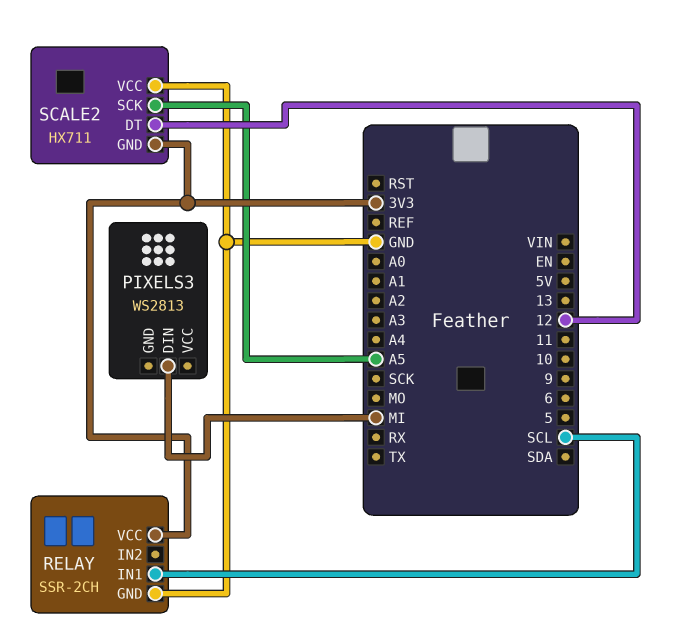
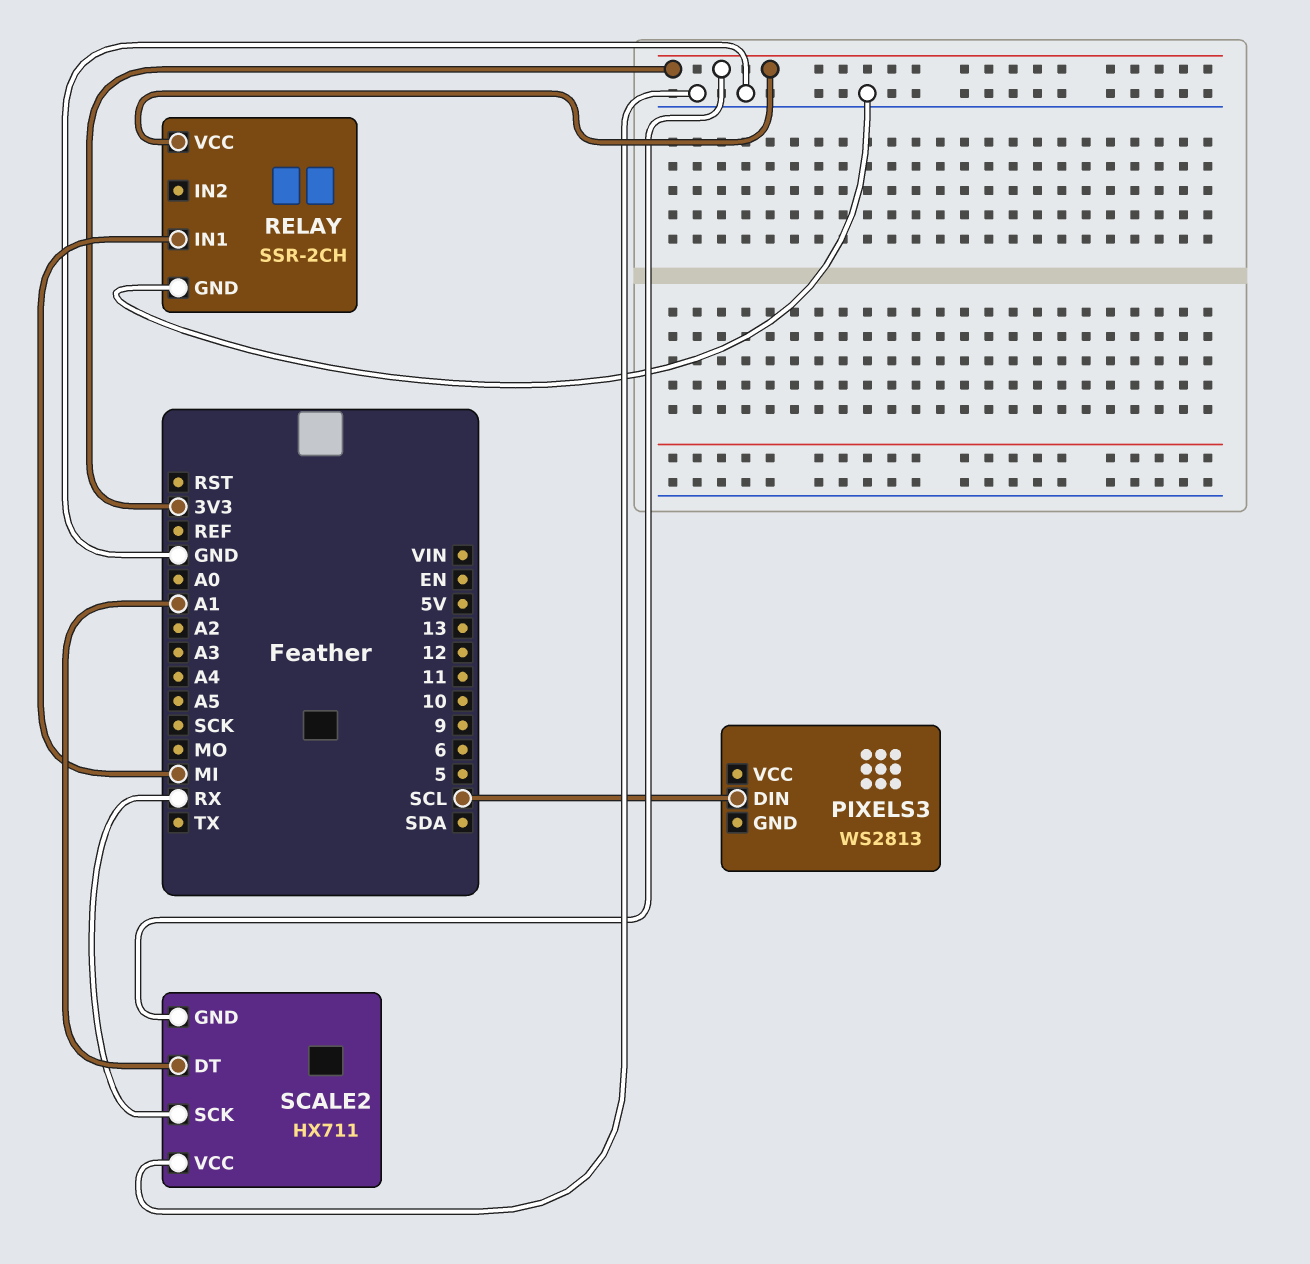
PIXELS3 pin DIN: MI -> SCL
RELAY pin IN1: SCL -> MI
SCALE2 pin DT: 12 -> A1
SCALE2 pin SCK: A5 -> RX

